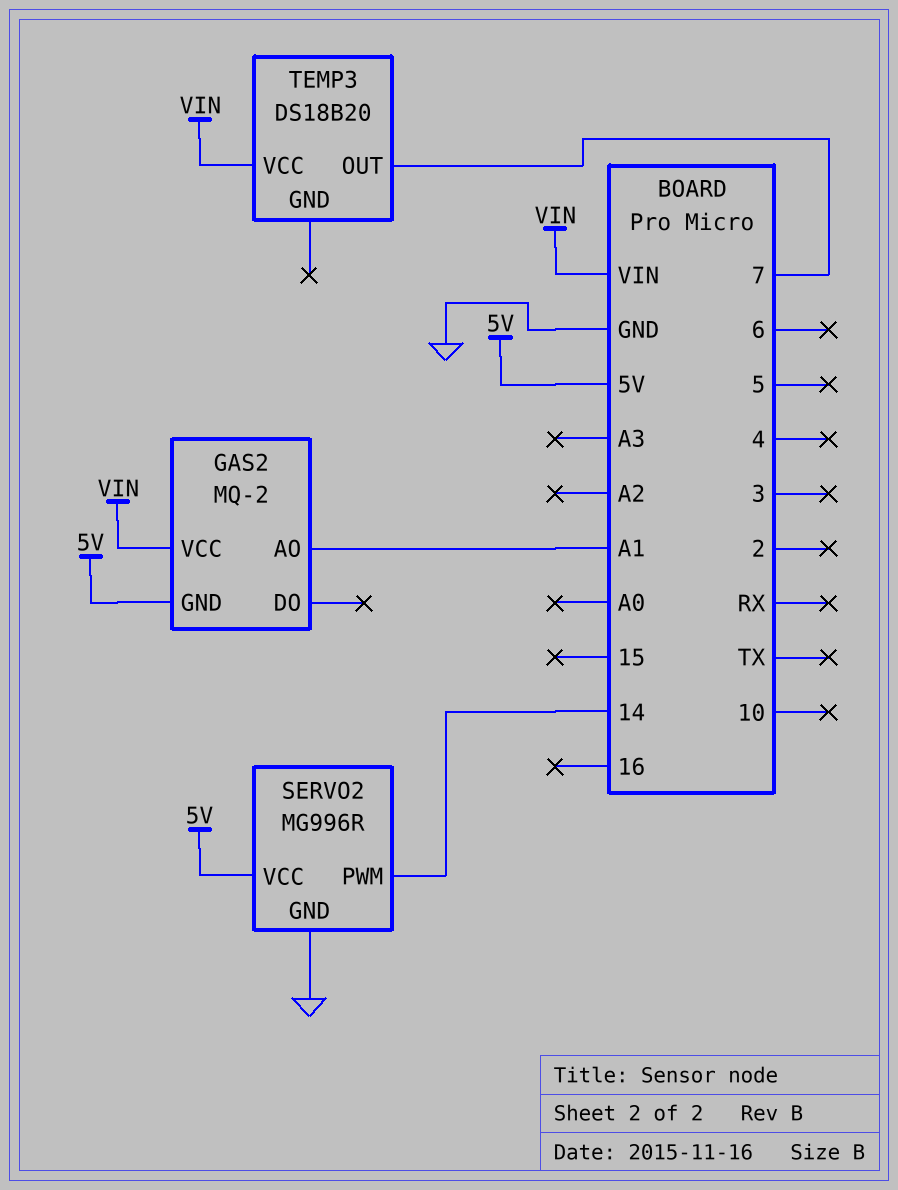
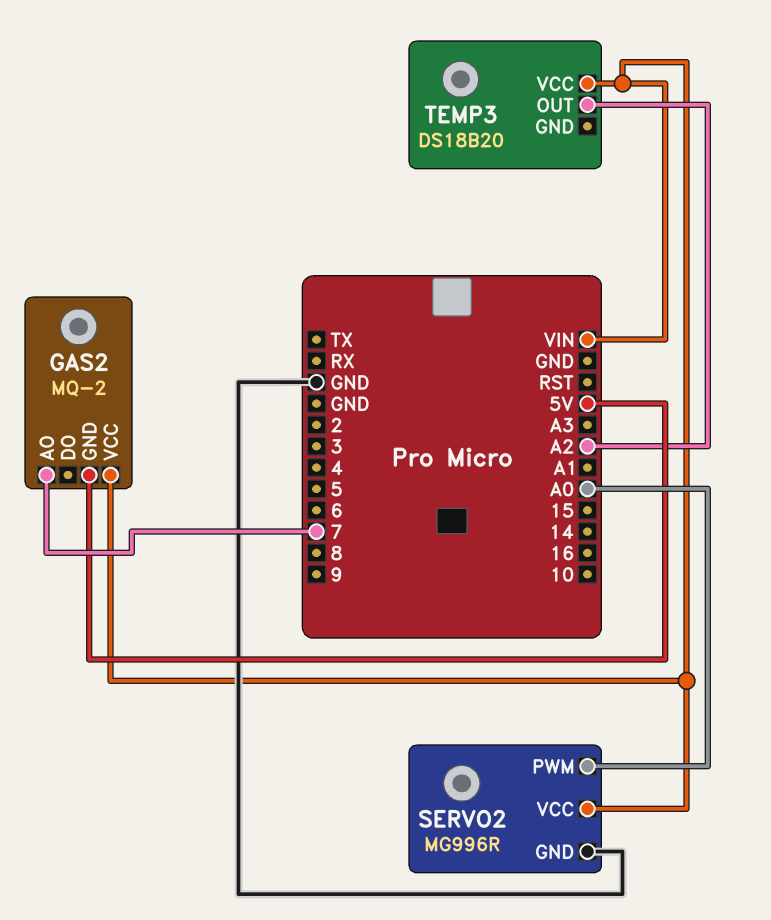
GAS2 pin AO: A1 -> 7
SERVO2 pin PWM: 14 -> A0
SERVO2 pin VCC: 5V -> VIN
TEMP3 pin OUT: 7 -> A2

